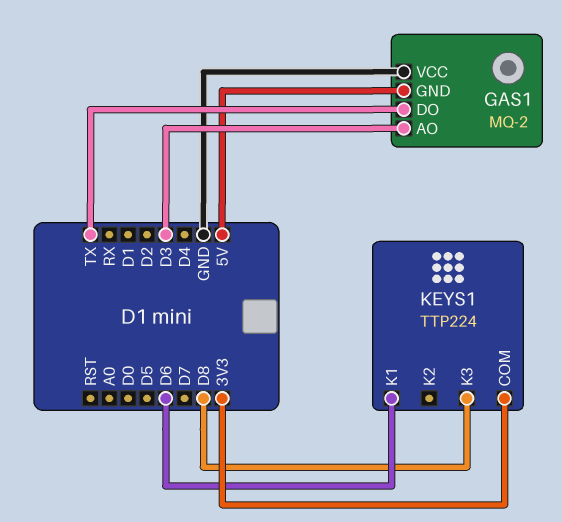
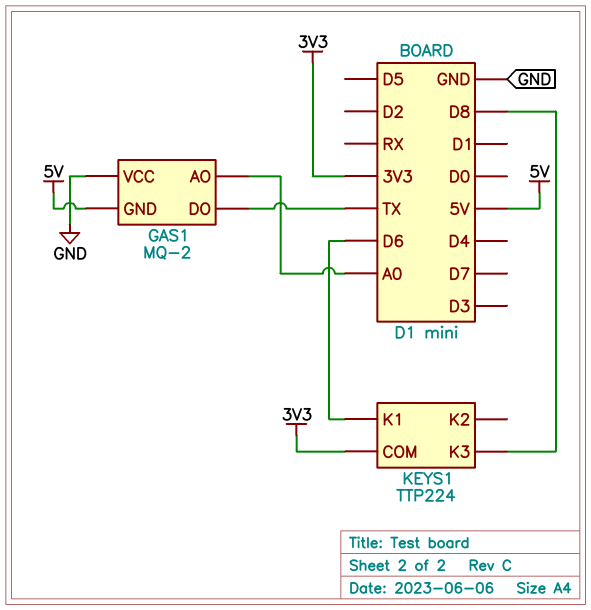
GAS1 pin AO: D3 -> A0

